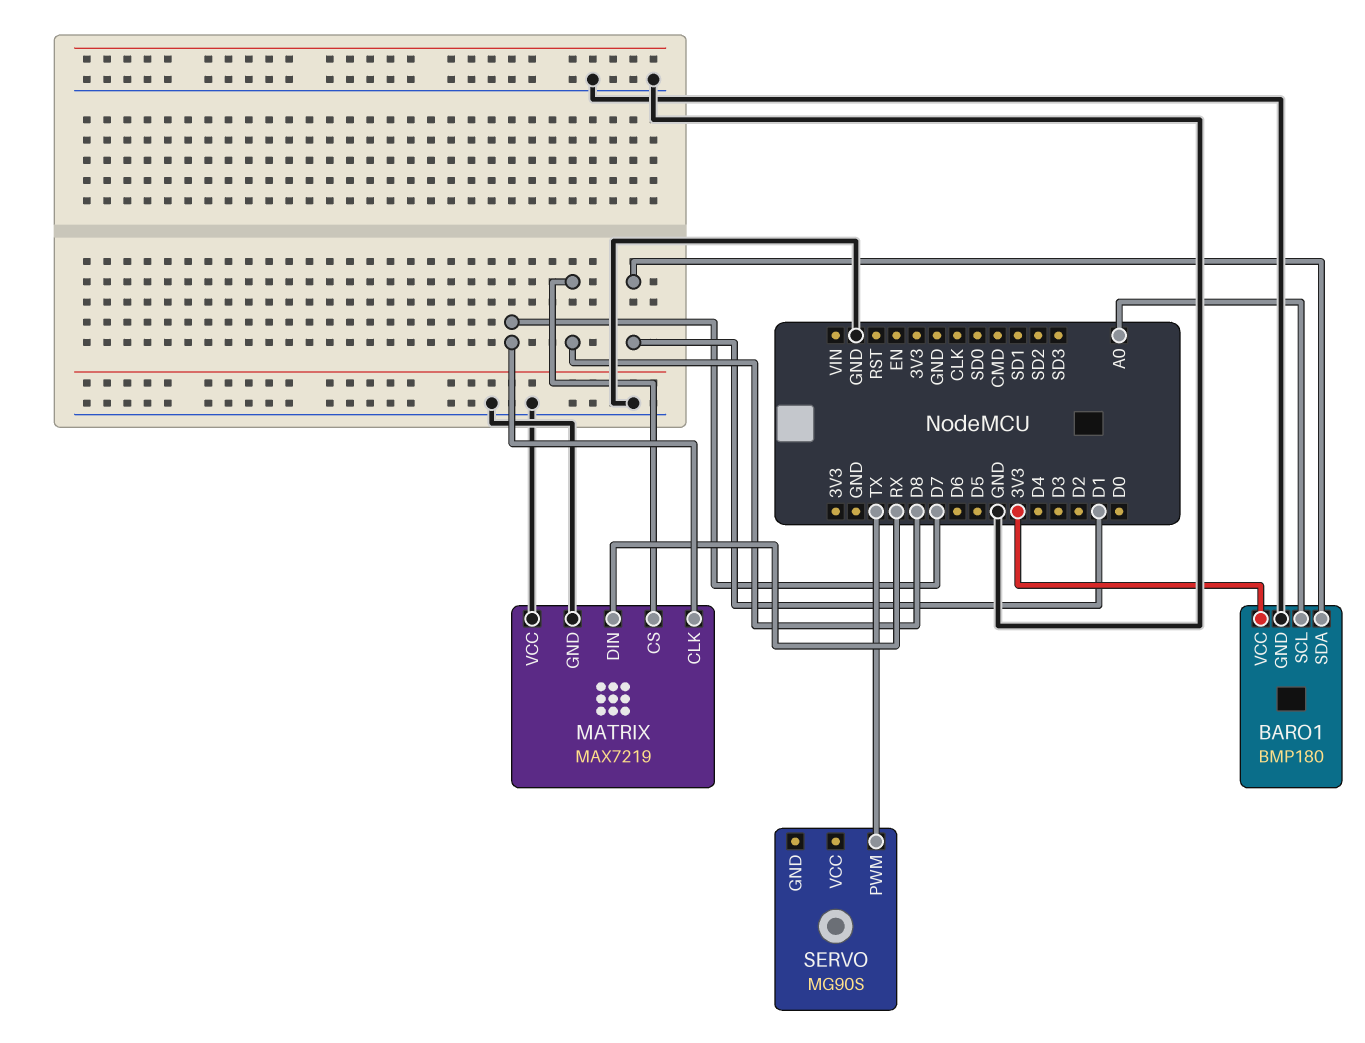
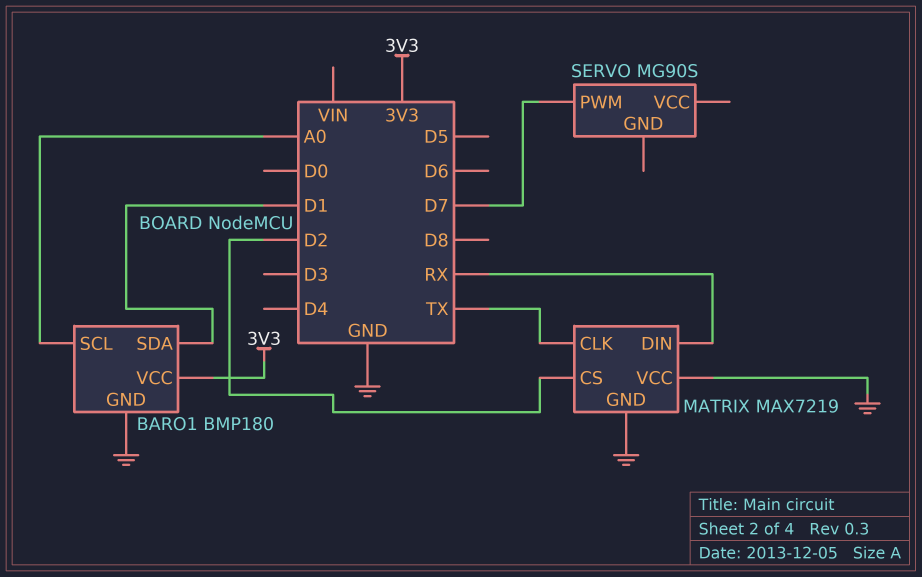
MATRIX pin CLK: D7 -> TX
MATRIX pin CS: D8 -> D2
SERVO pin PWM: TX -> D7

